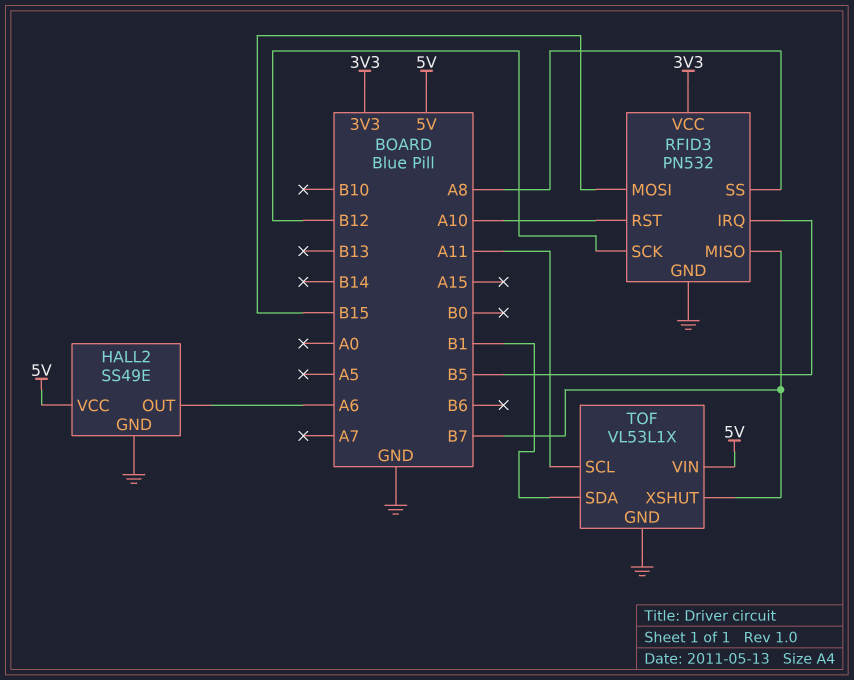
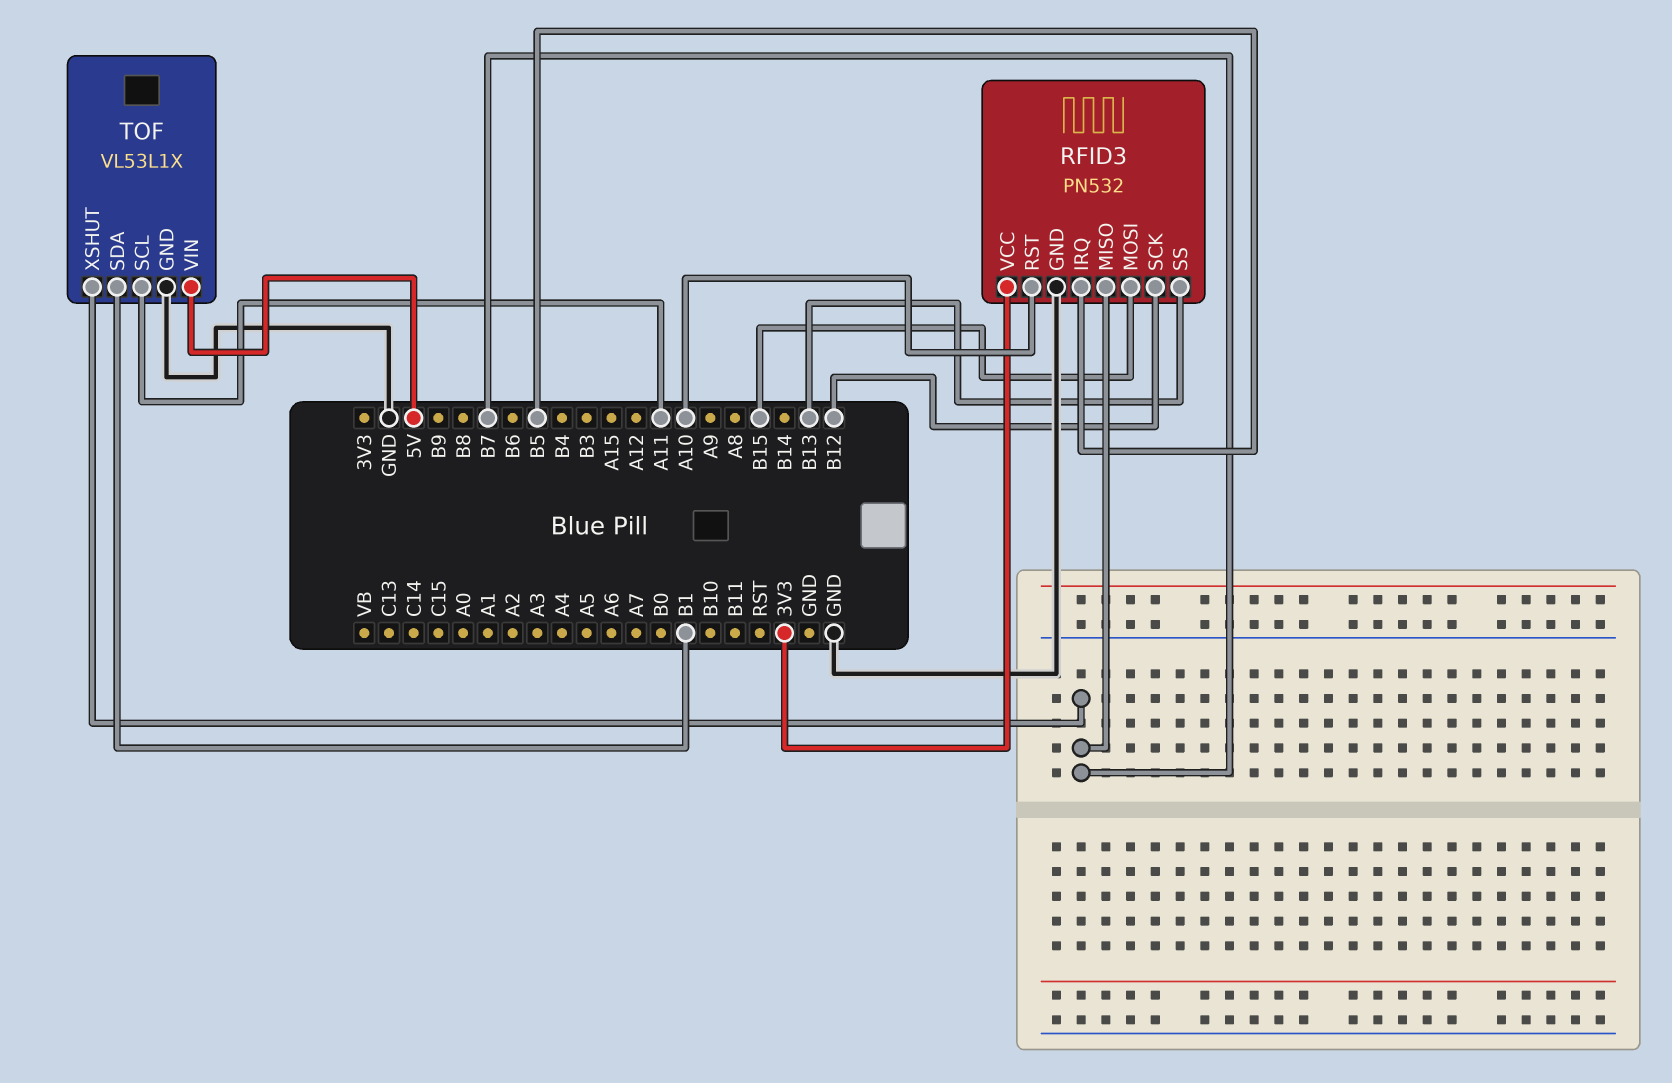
HALL2: SS49E -> none
HALL2 pin GND: GND -> none
HALL2 pin OUT: A6 -> none
HALL2 pin VCC: 5V -> none
RFID3 pin SS: A8 -> B13

